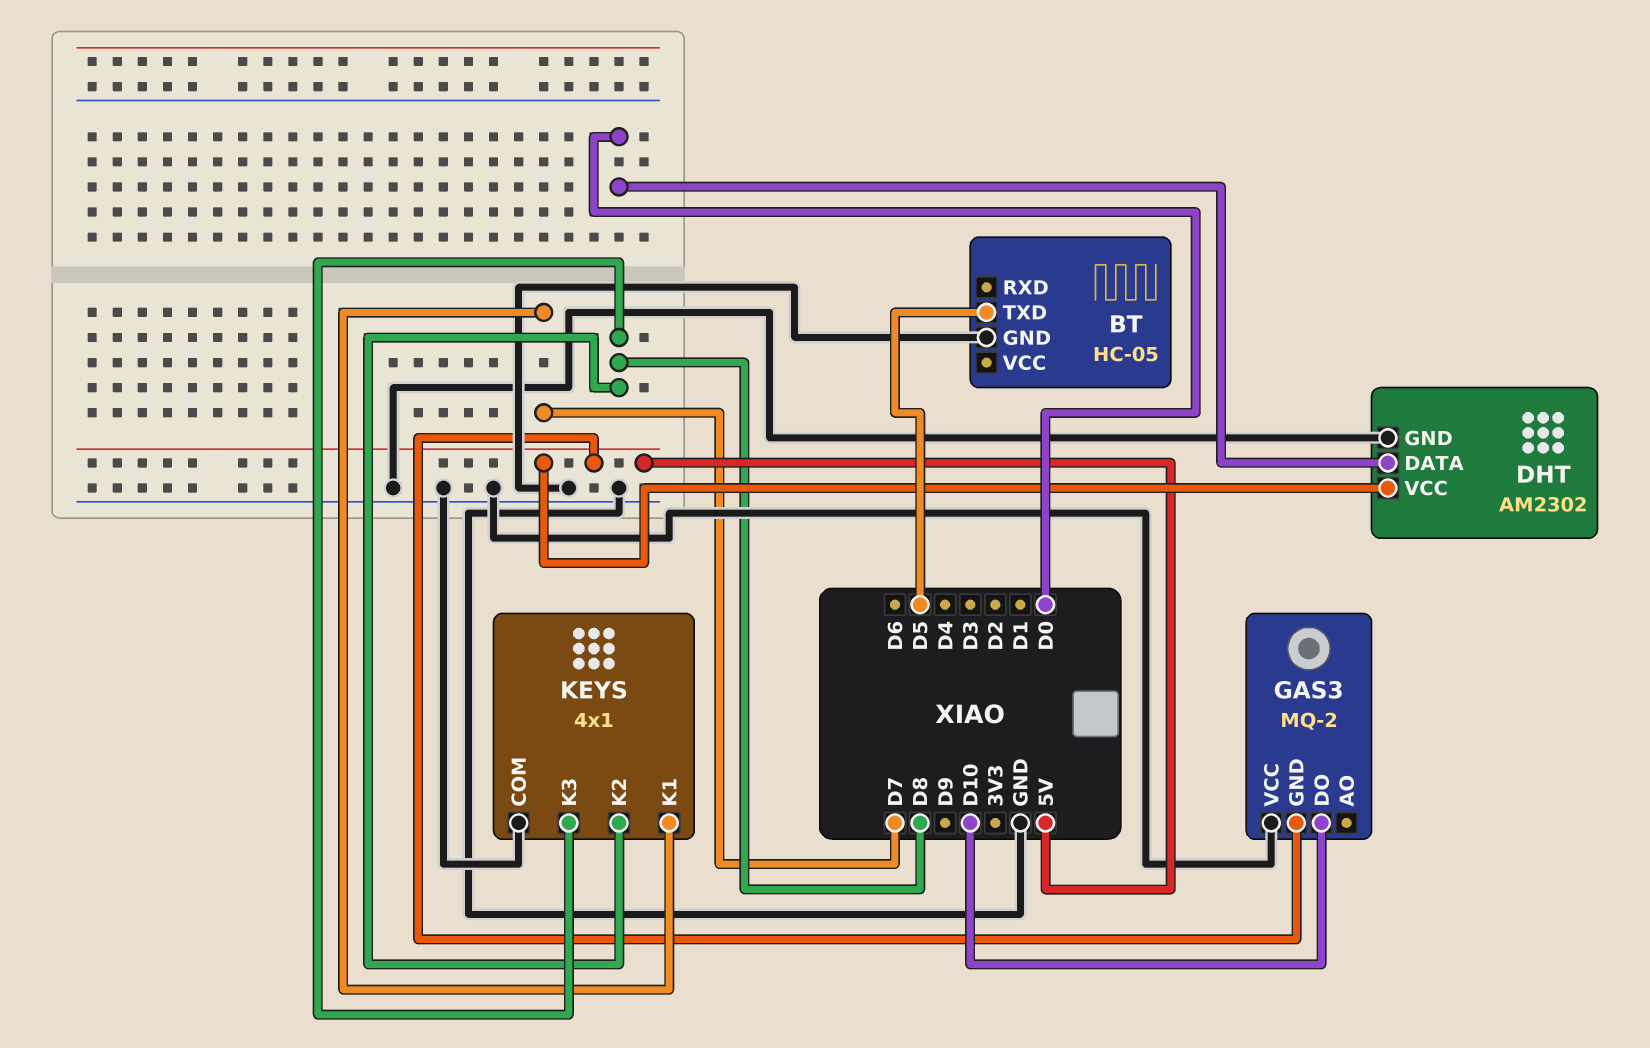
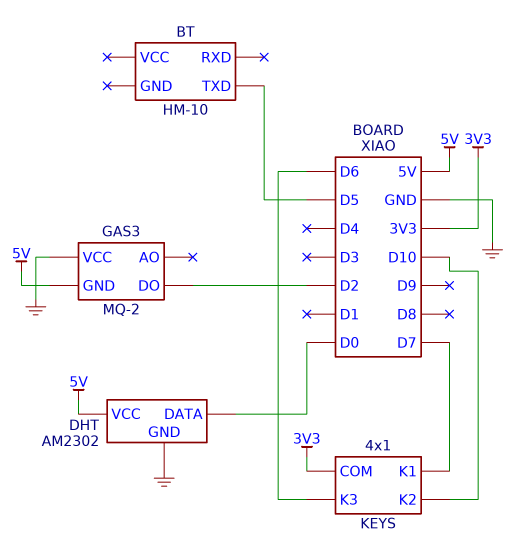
BT: HC-05 -> HM-10
BT pin GND: GND -> none
GAS3 pin DO: D10 -> D2
KEYS pin COM: GND -> 3V3
KEYS pin K2: D8 -> D10
KEYS pin K3: D8 -> D6

